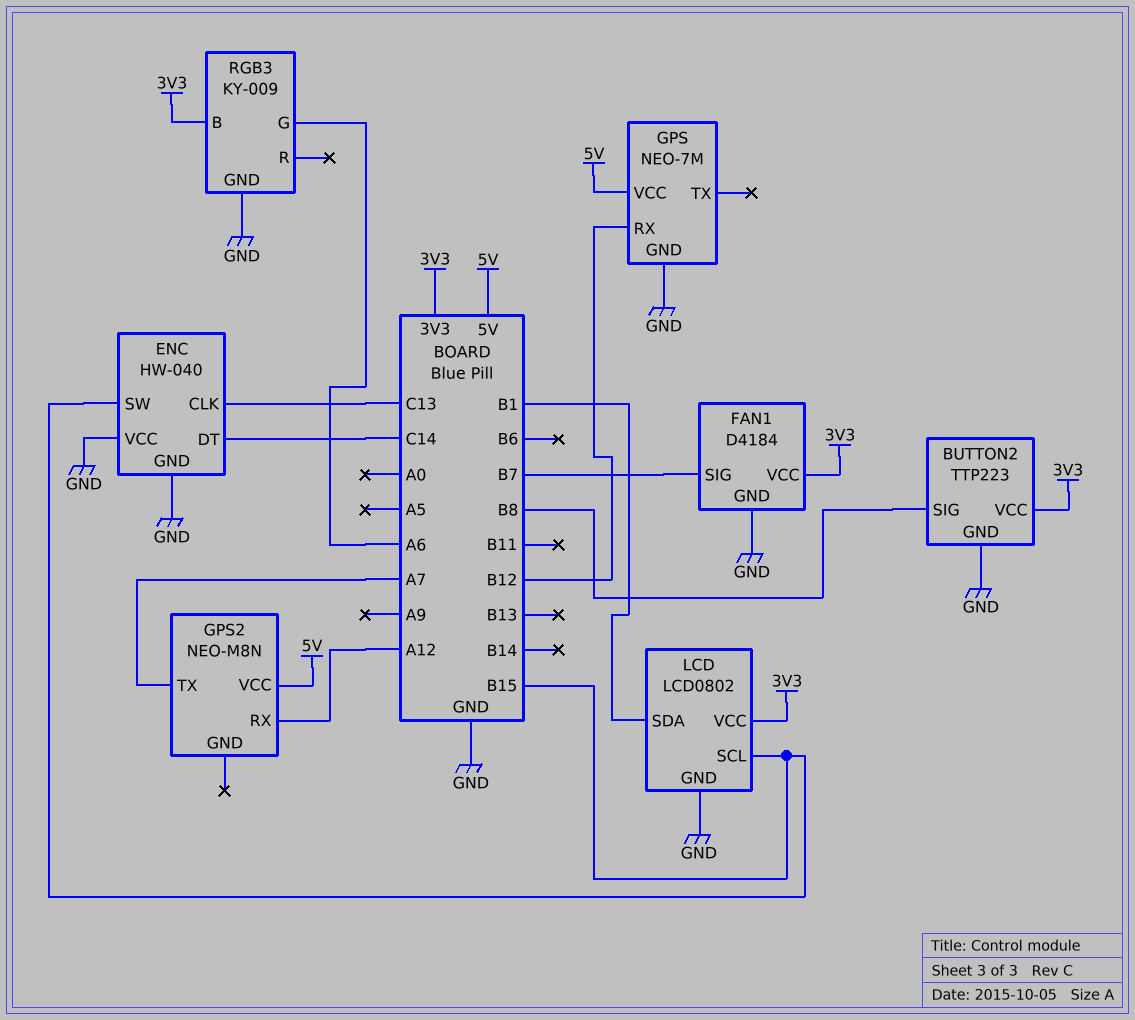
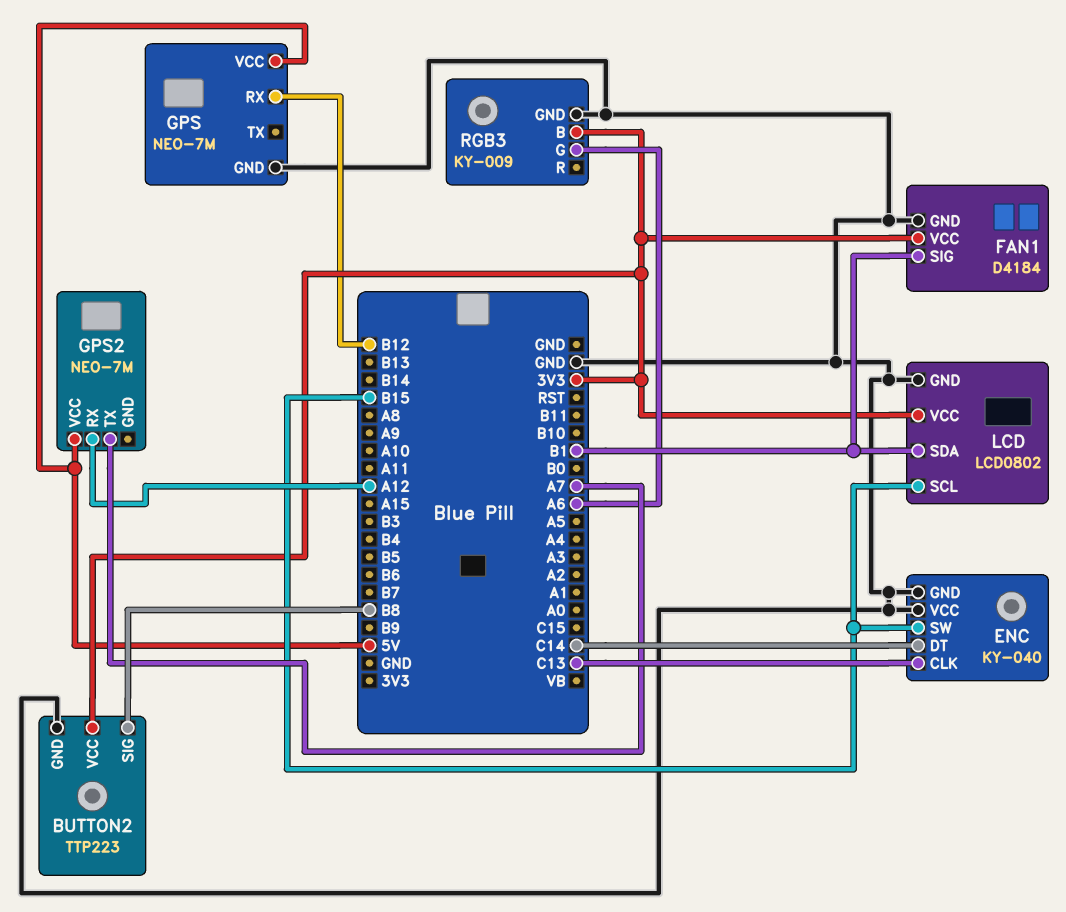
ENC: HW-040 -> KY-040
FAN1 pin SIG: B7 -> B1
GPS2: NEO-M8N -> NEO-7M

